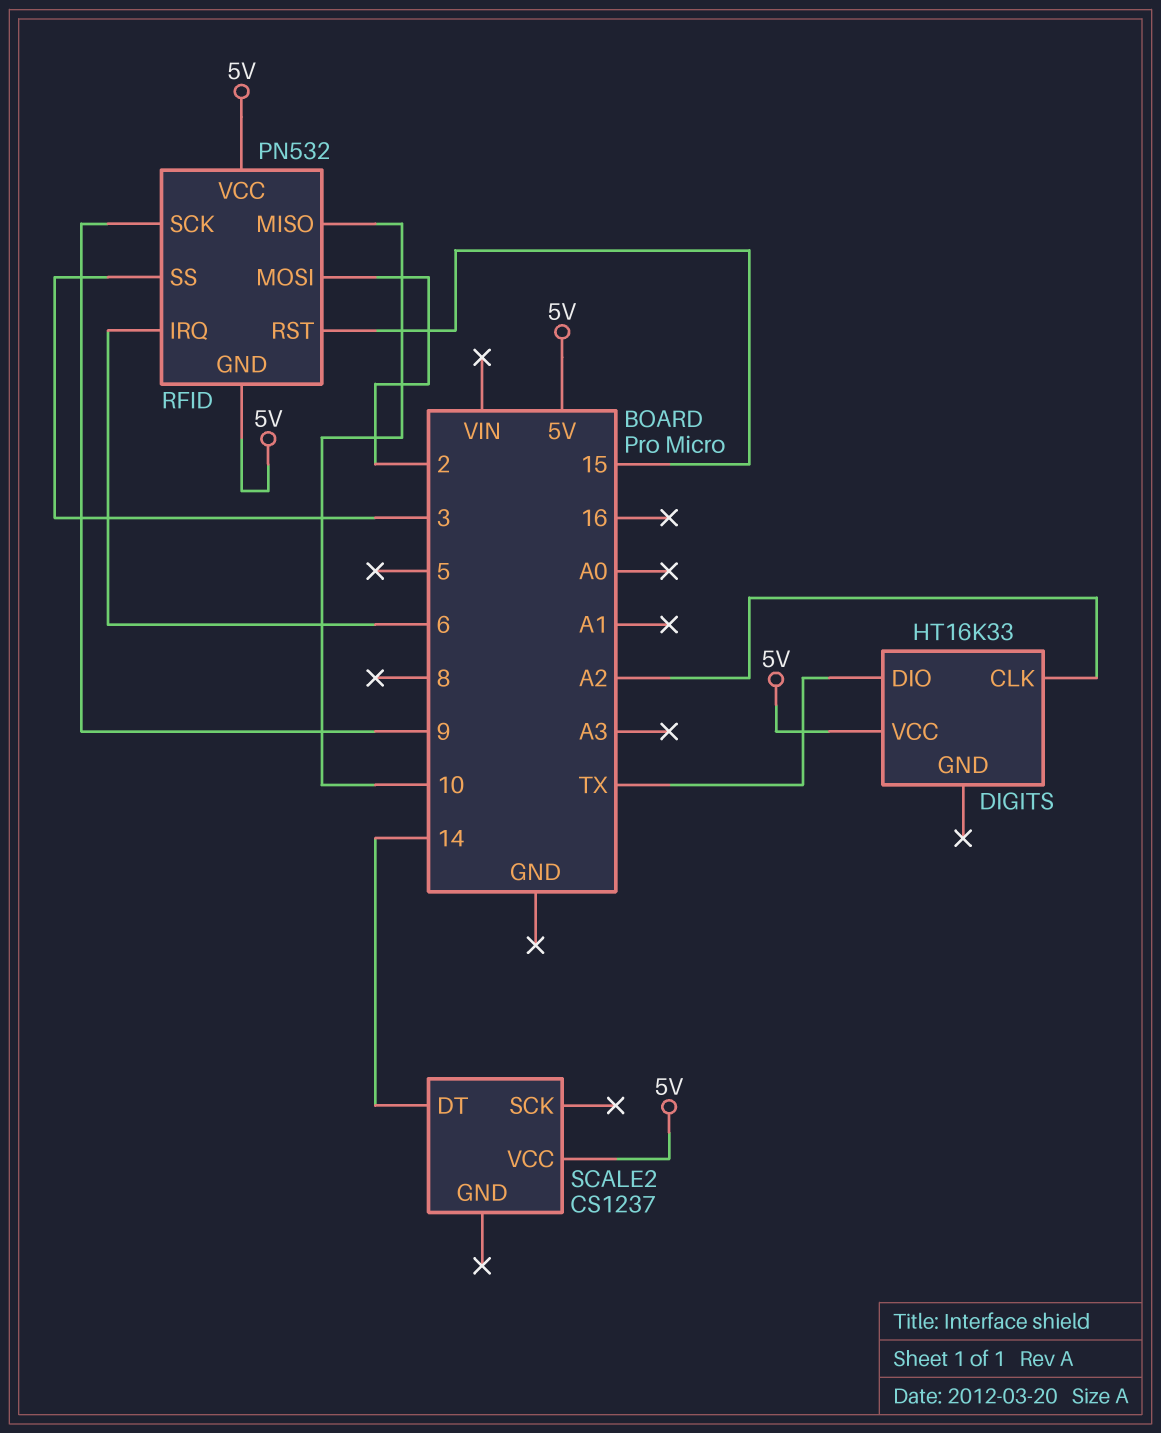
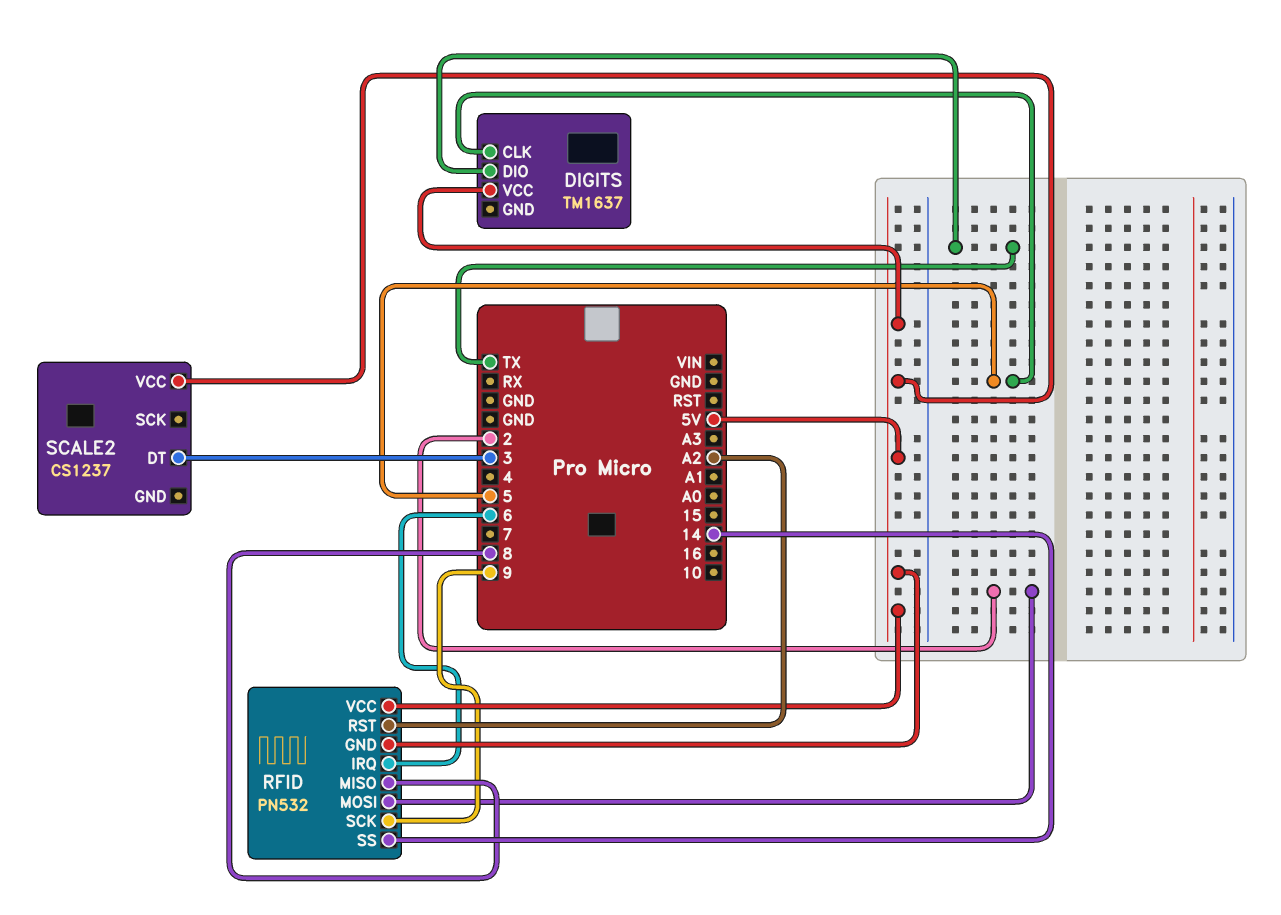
DIGITS: HT16K33 -> TM1637
DIGITS pin CLK: A2 -> 5
RFID pin MISO: 10 -> 8
RFID pin RST: 15 -> A2
RFID pin SS: 3 -> 14
SCALE2 pin DT: 14 -> 3

